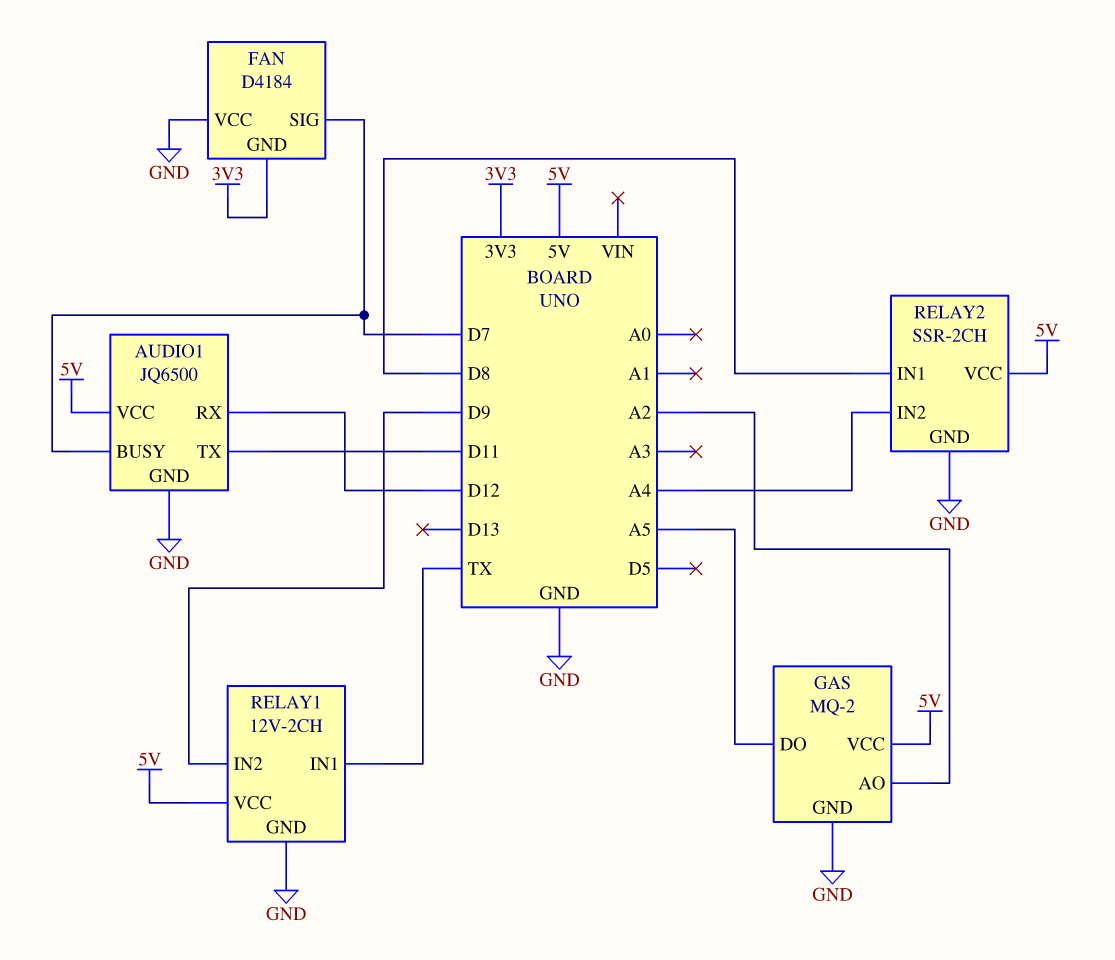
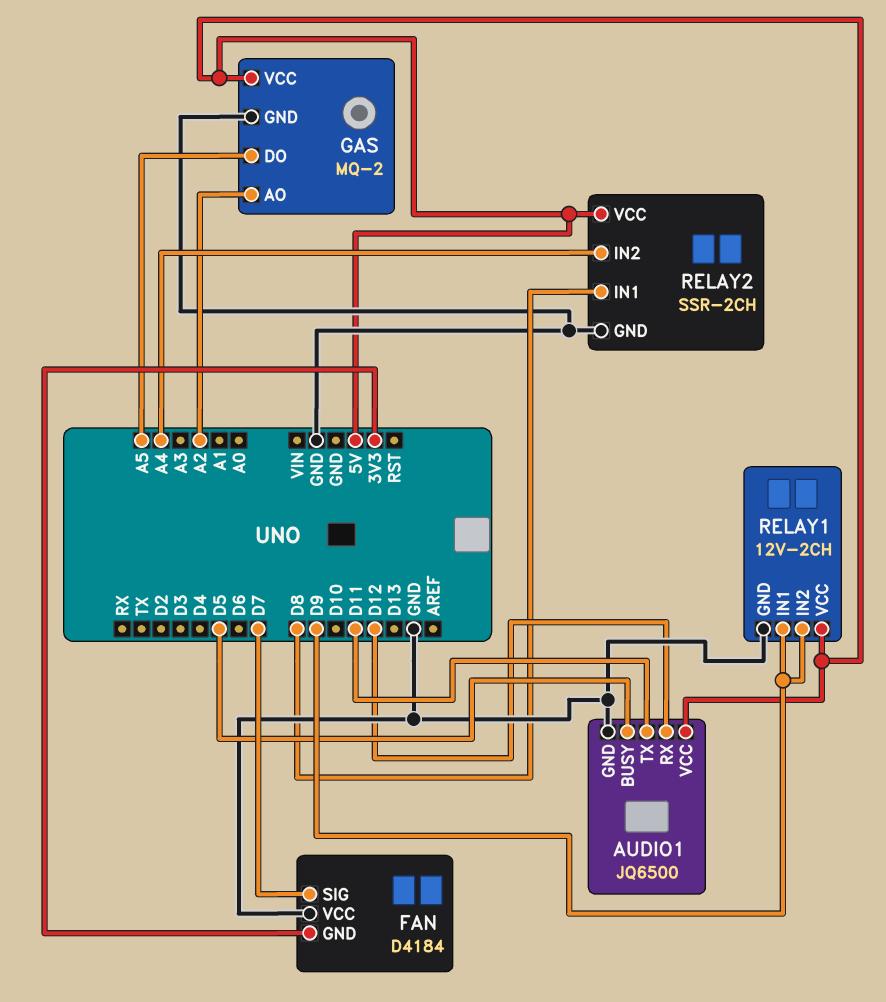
AUDIO1 pin BUSY: D7 -> D5
RELAY1 pin IN1: TX -> D9

